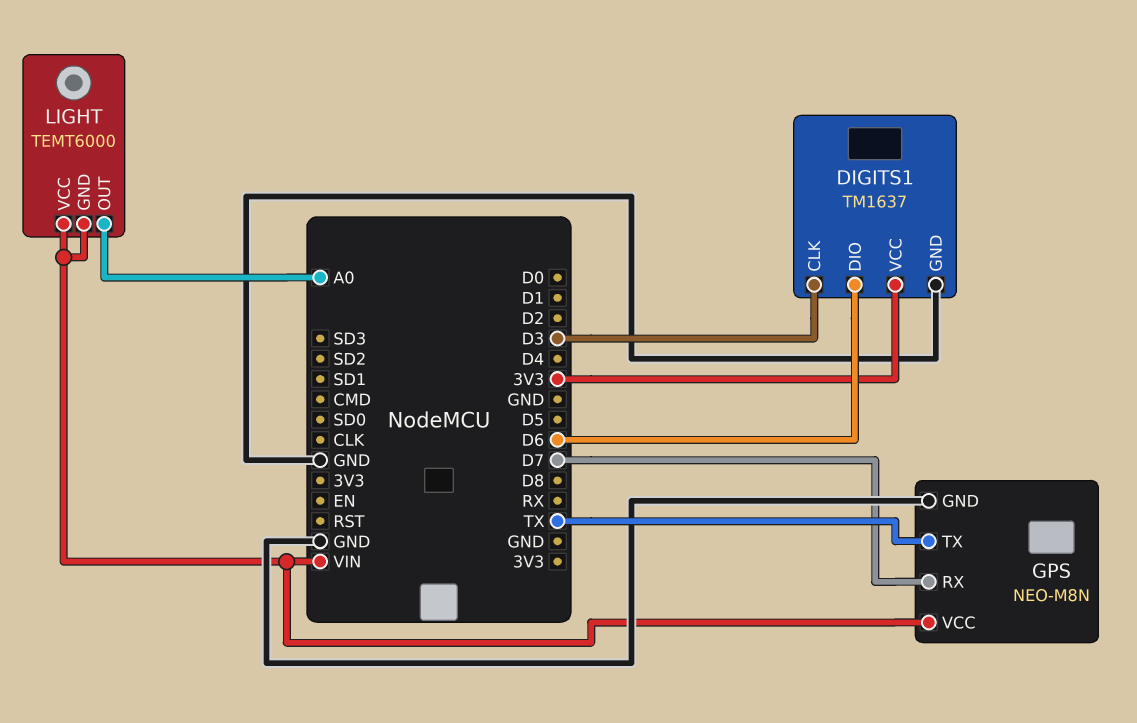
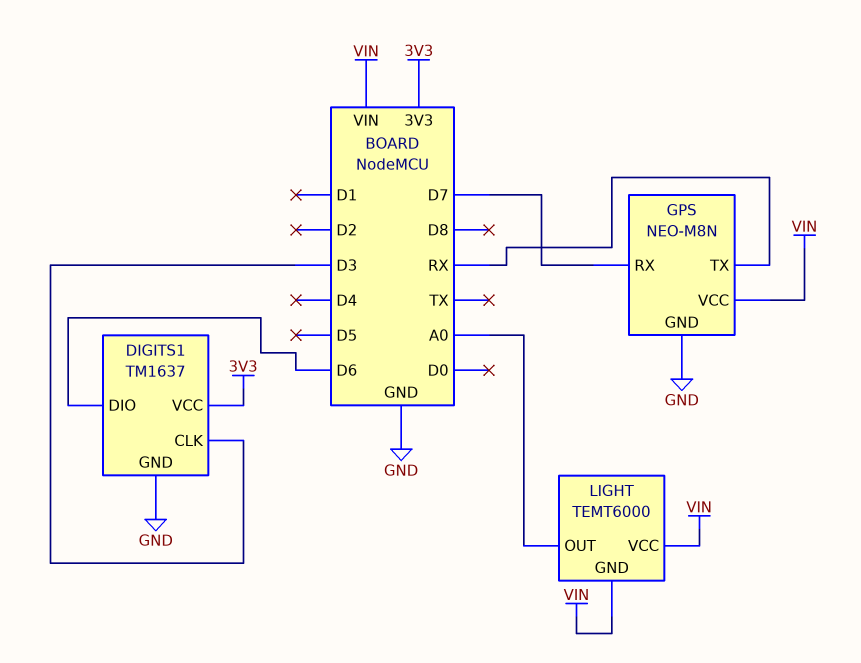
GPS pin TX: TX -> RX

